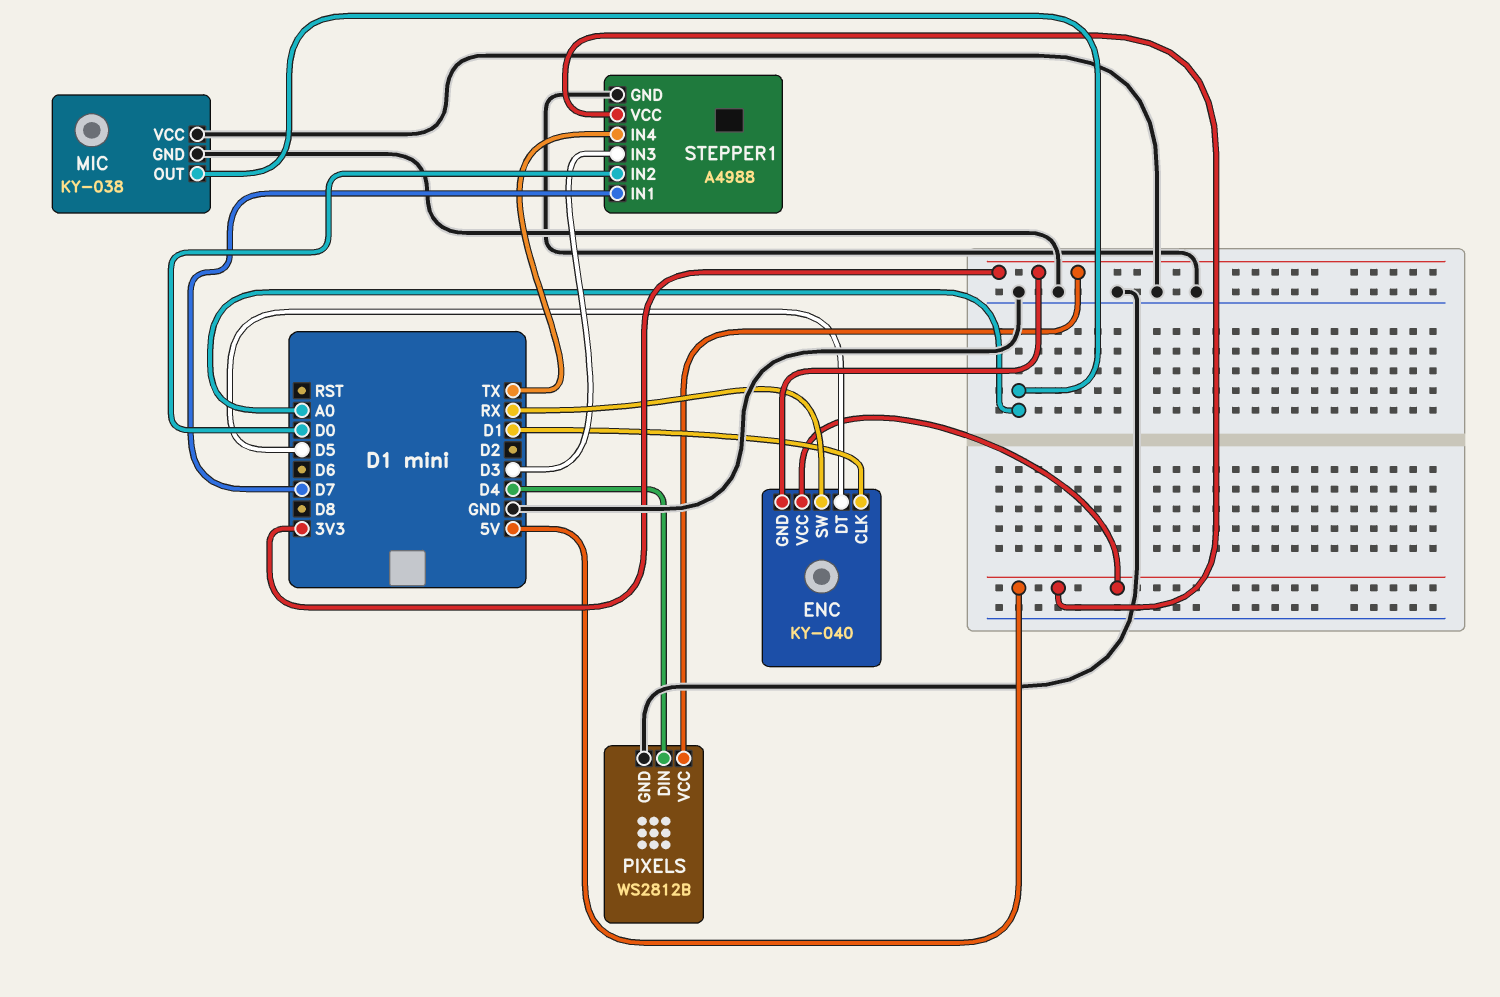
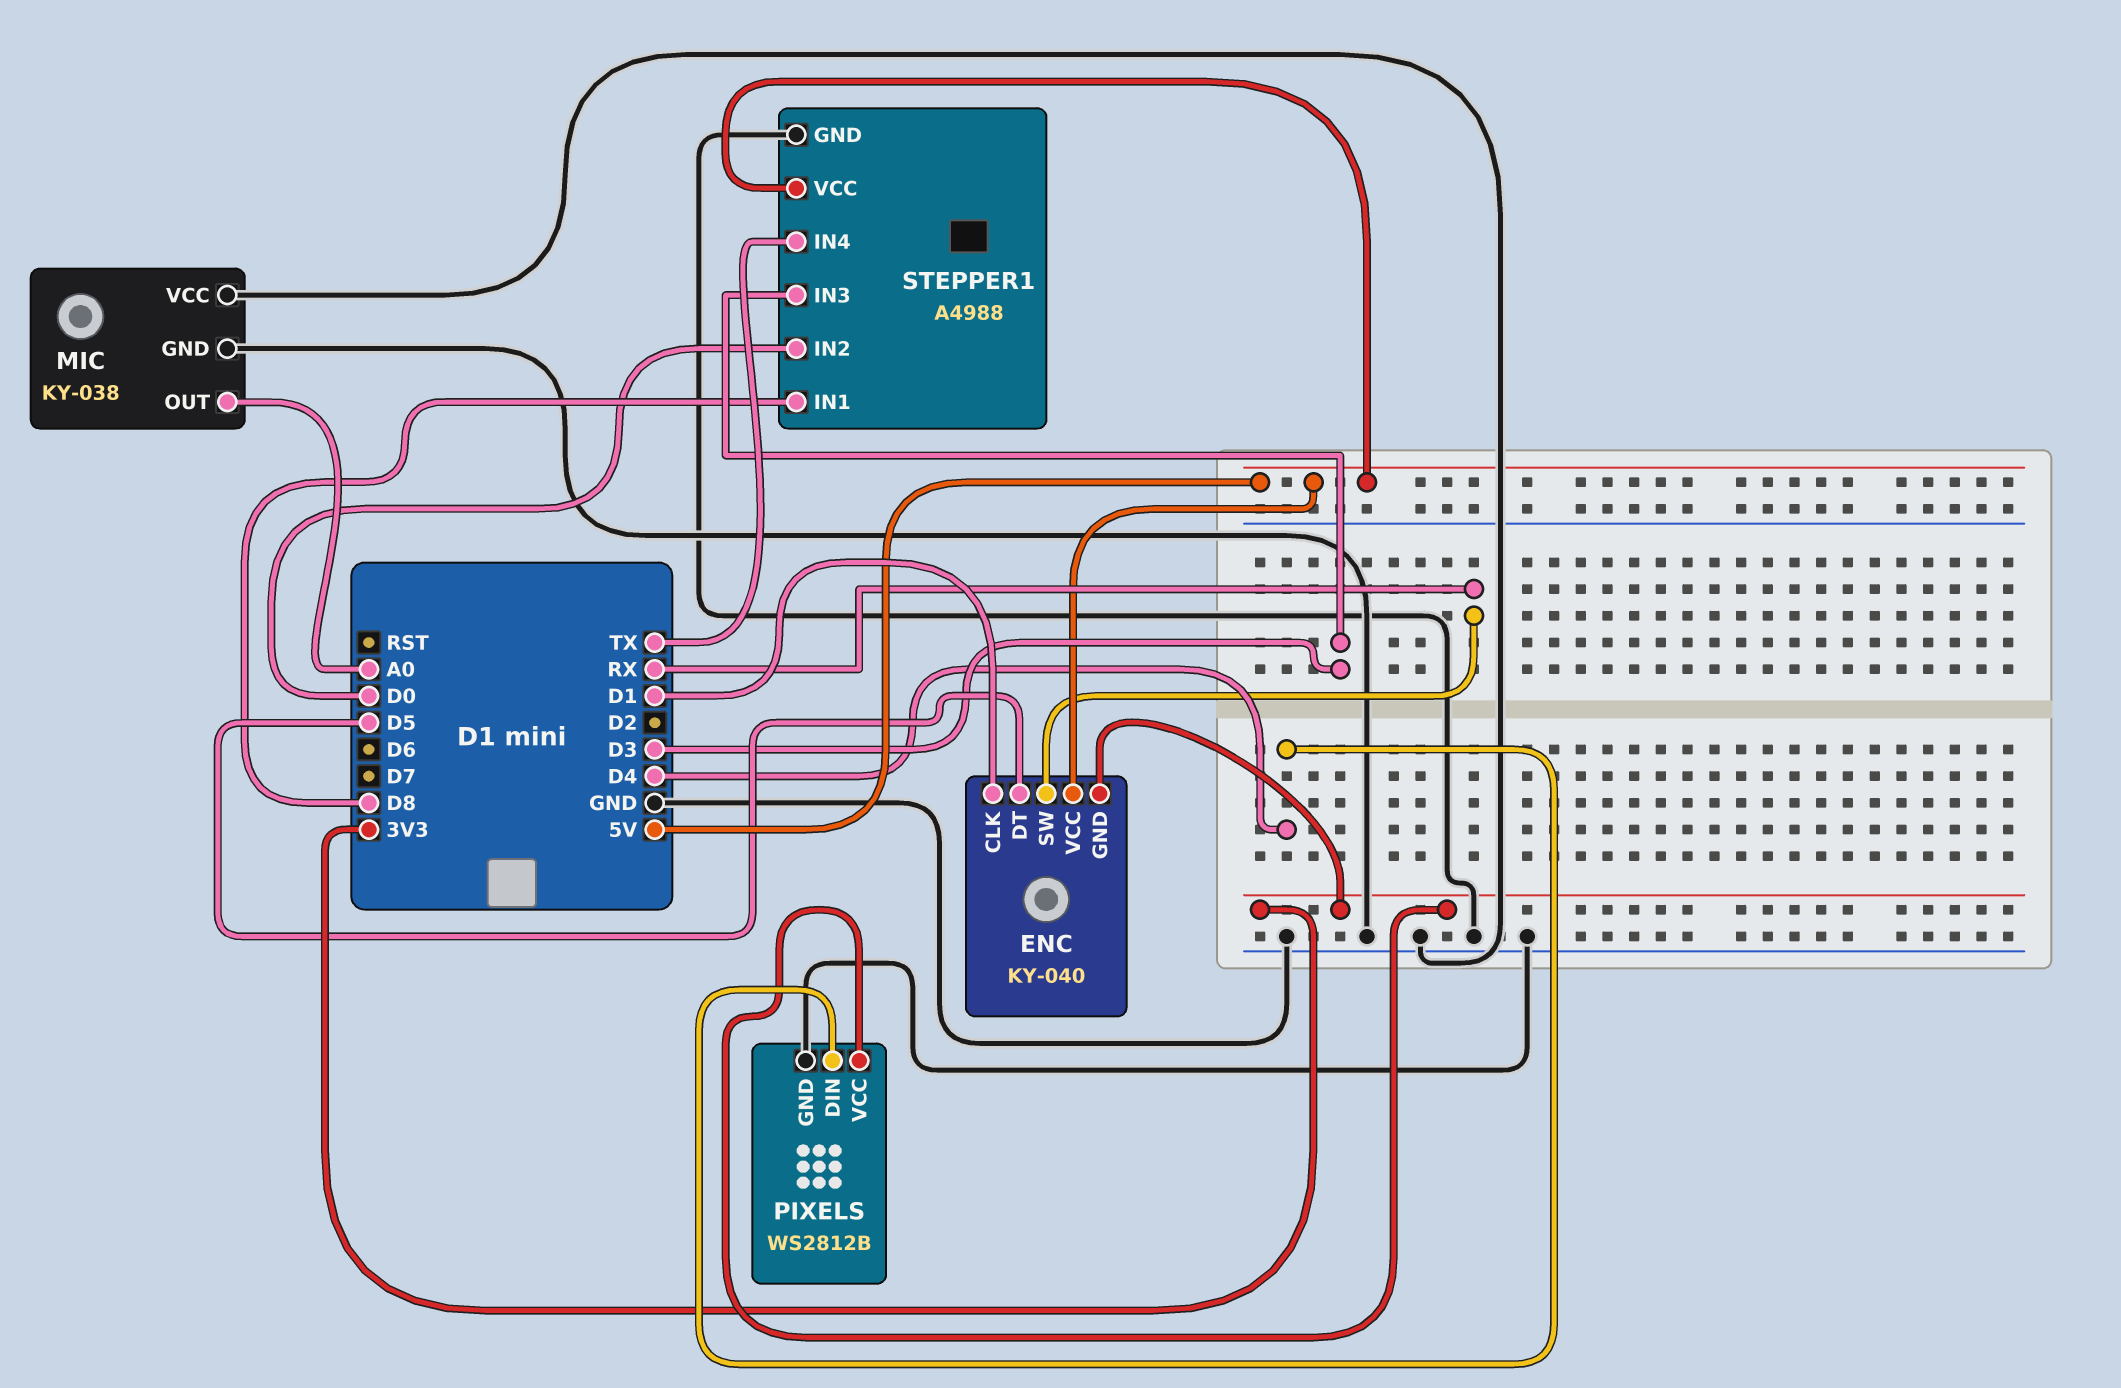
STEPPER1 pin IN1: D7 -> D8

